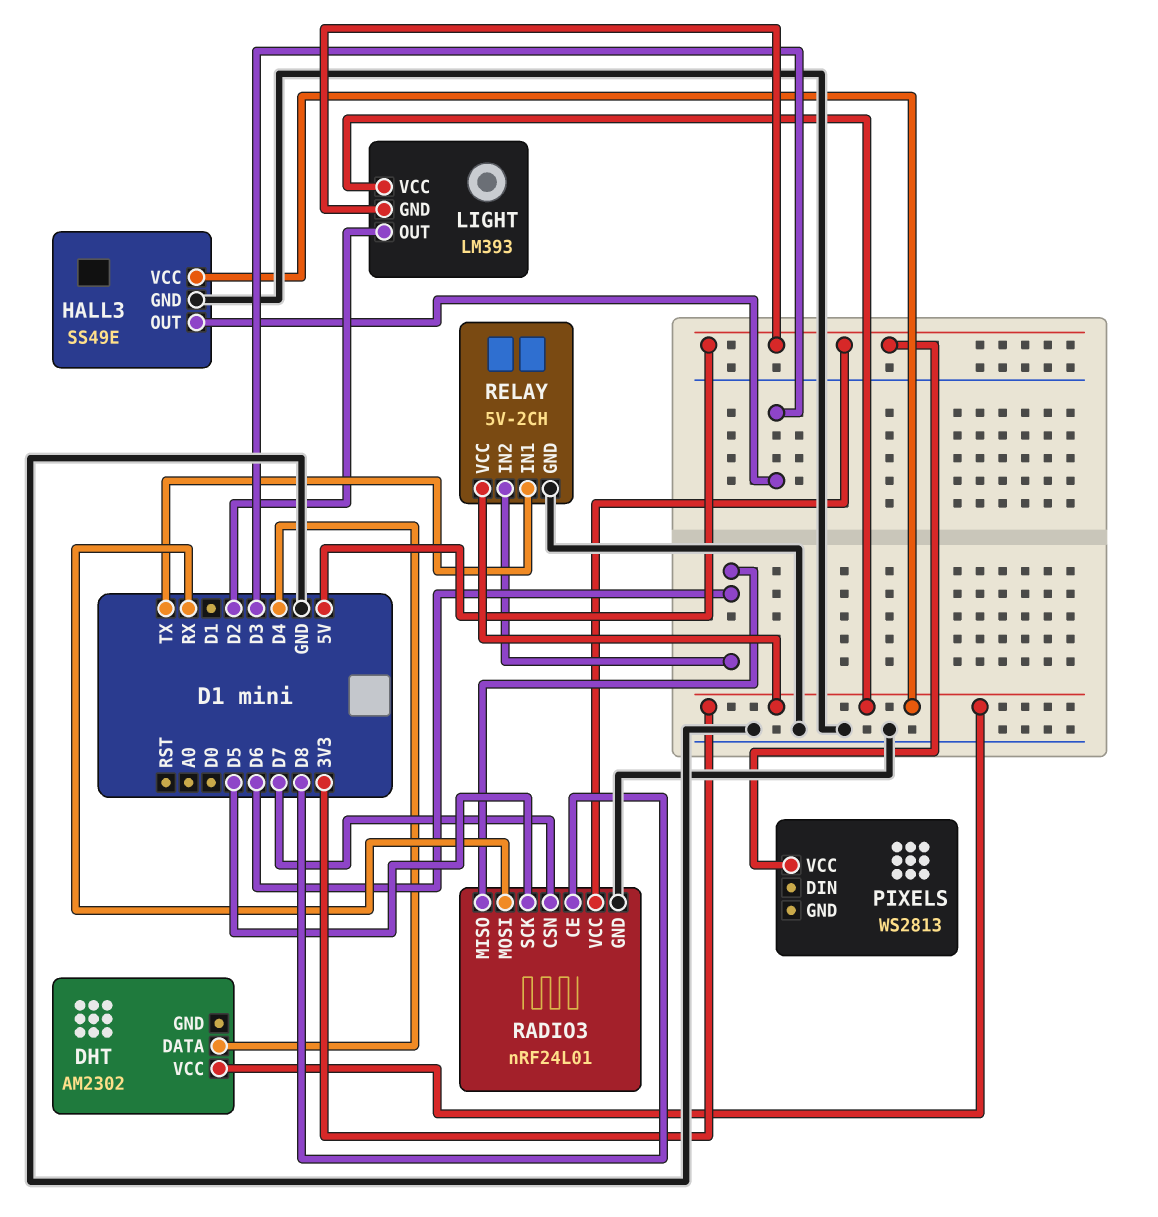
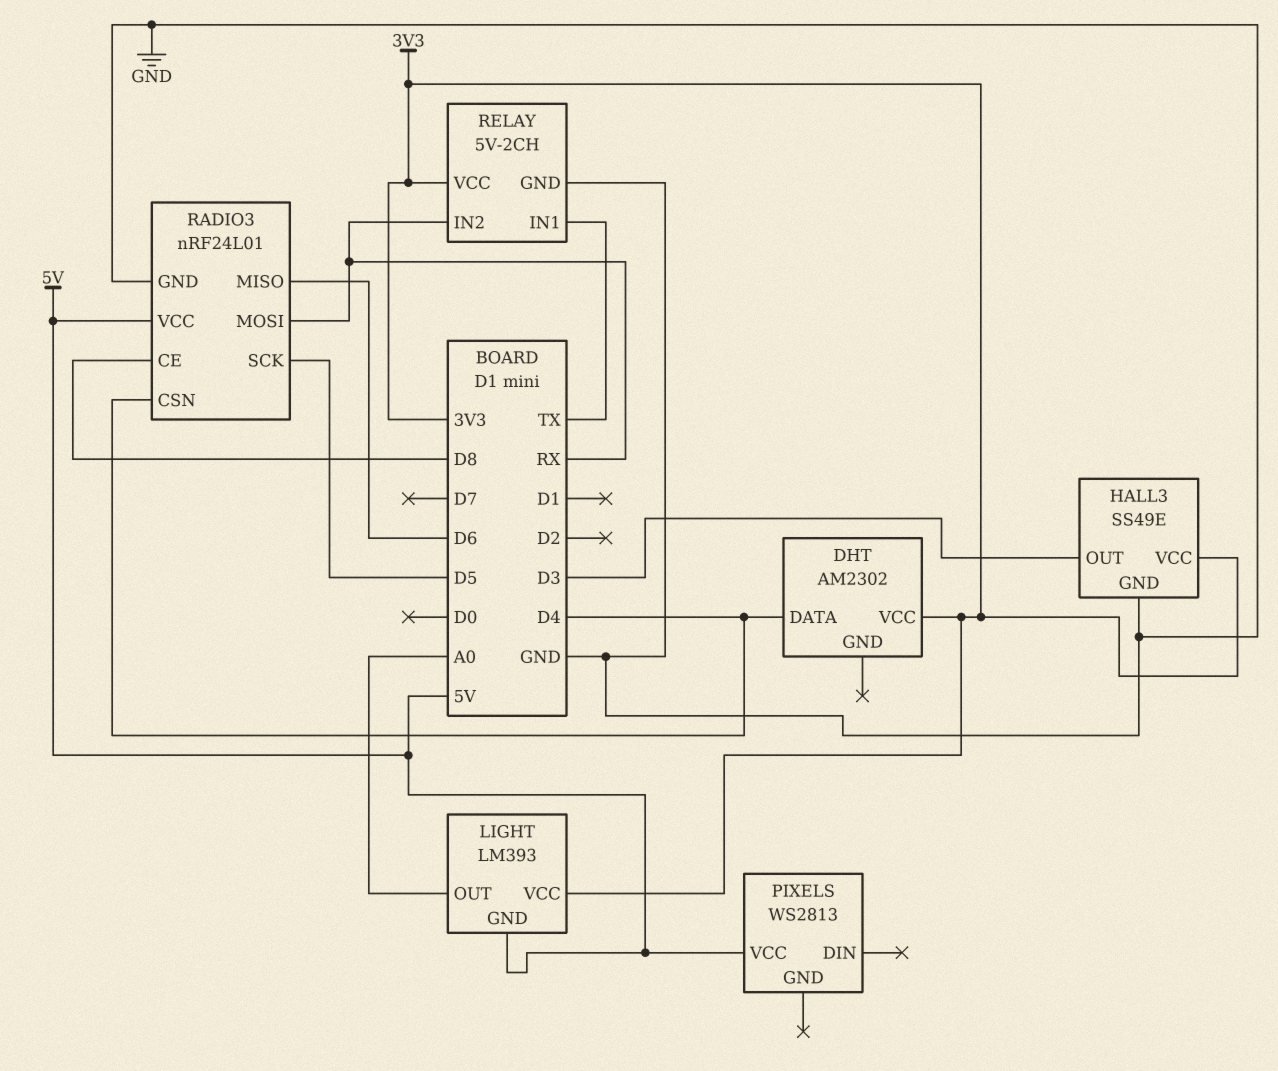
LIGHT pin OUT: D2 -> A0
RADIO3 pin CSN: D7 -> D4
RELAY pin IN2: D6 -> RX

